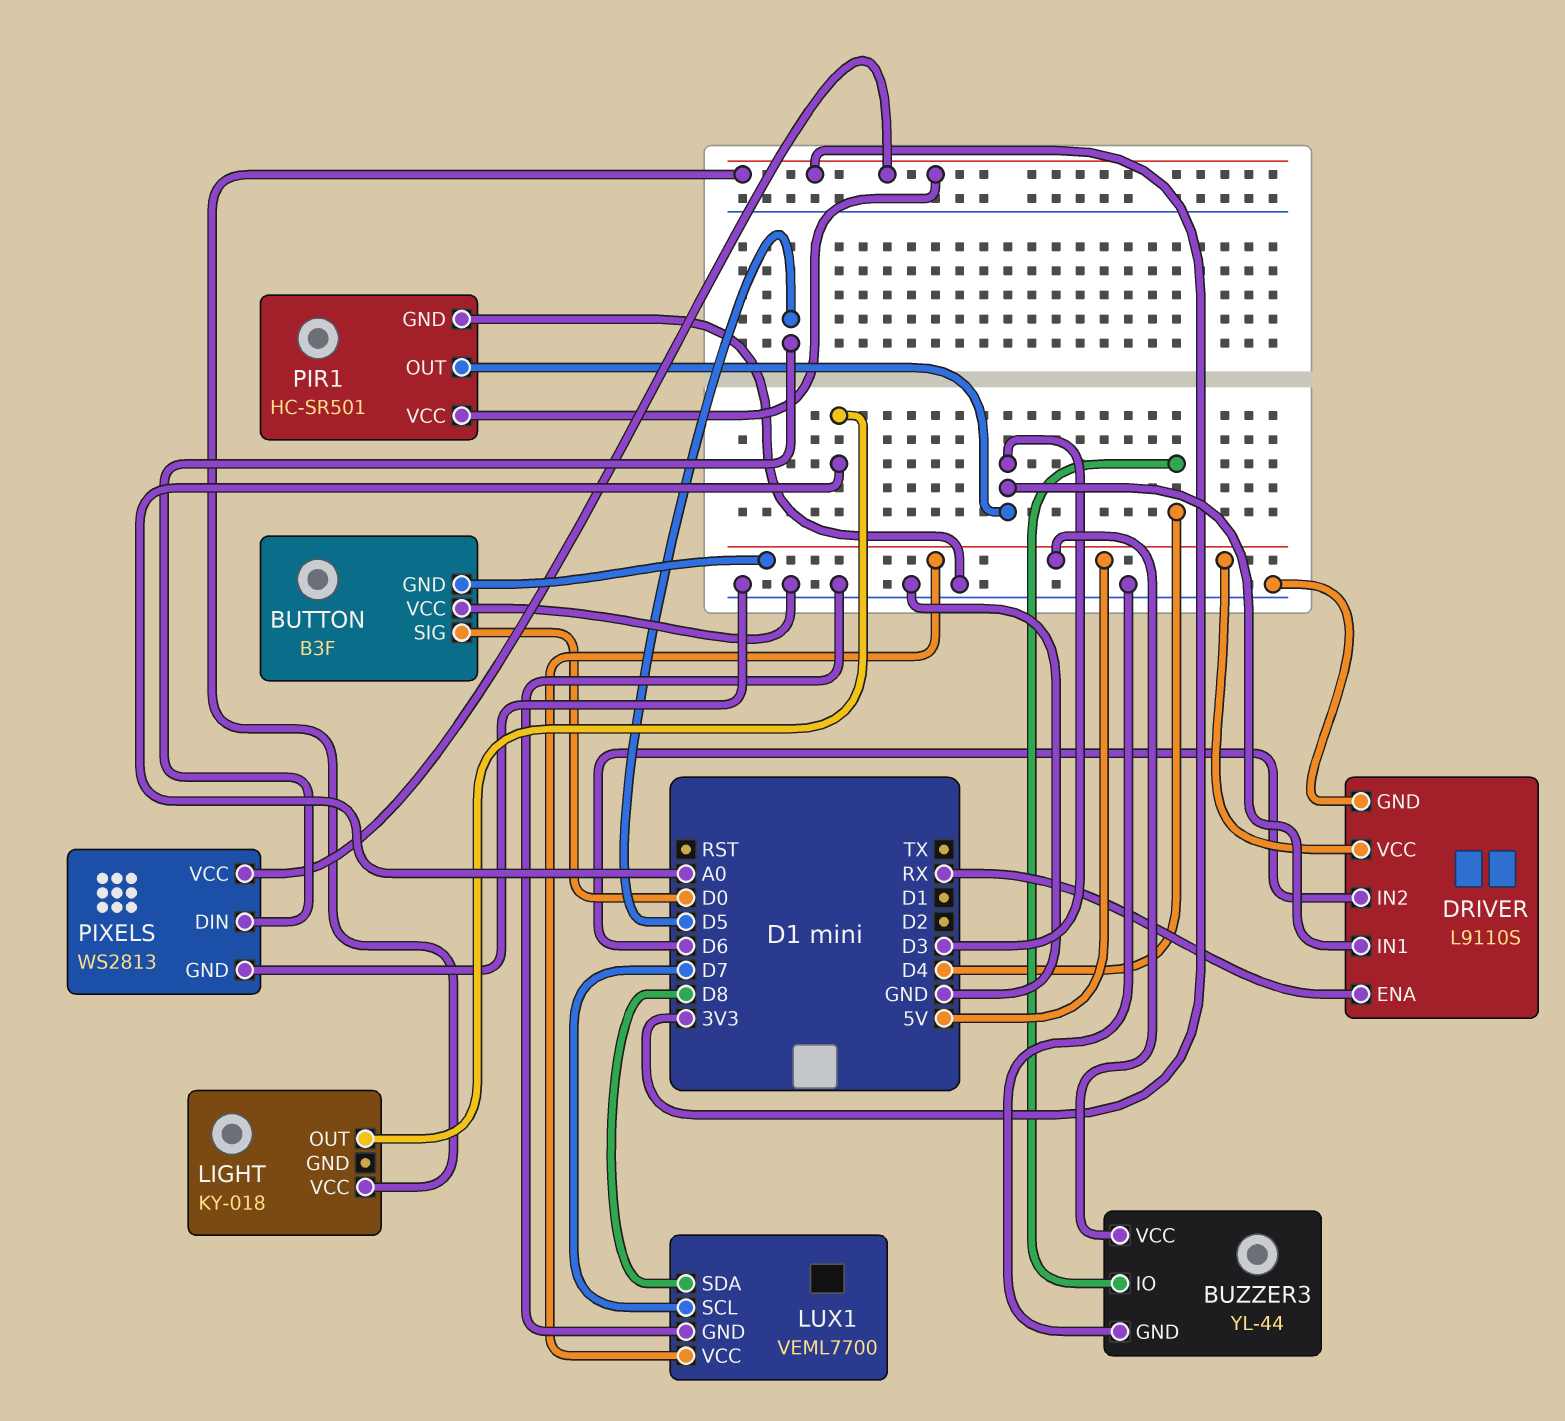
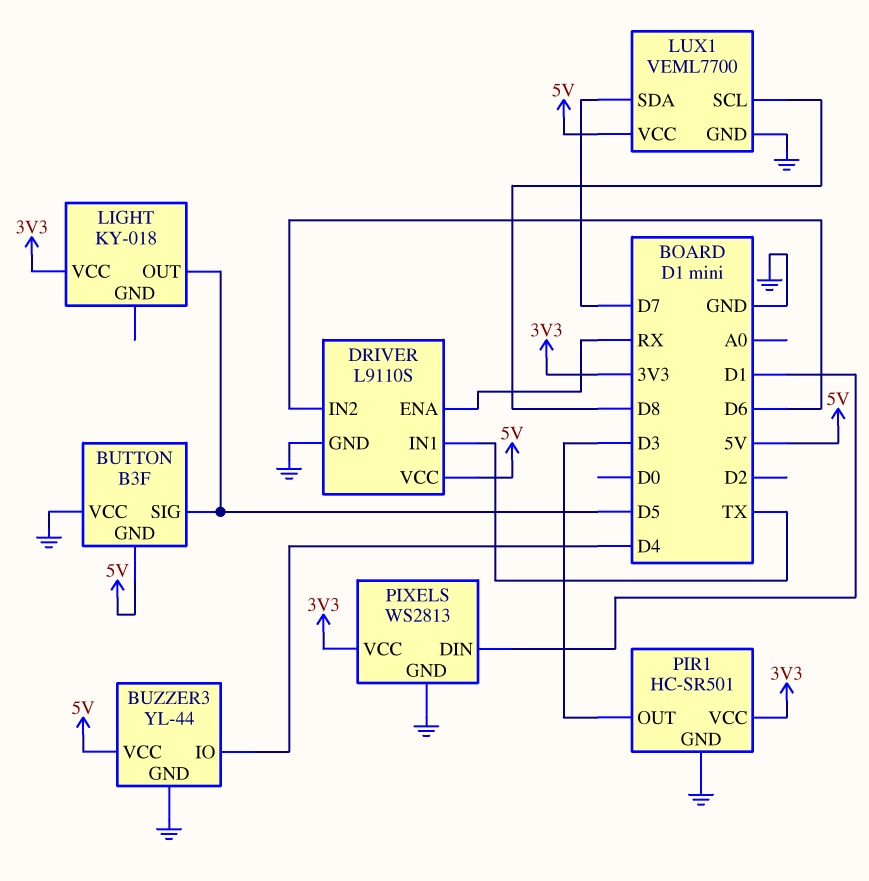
BUTTON pin SIG: D0 -> D5
DRIVER pin IN1: D3 -> TX
LIGHT pin OUT: A0 -> D5
LUX1 pin SCL: D7 -> D8
LUX1 pin SDA: D8 -> D7
PIXELS pin DIN: D5 -> D1

